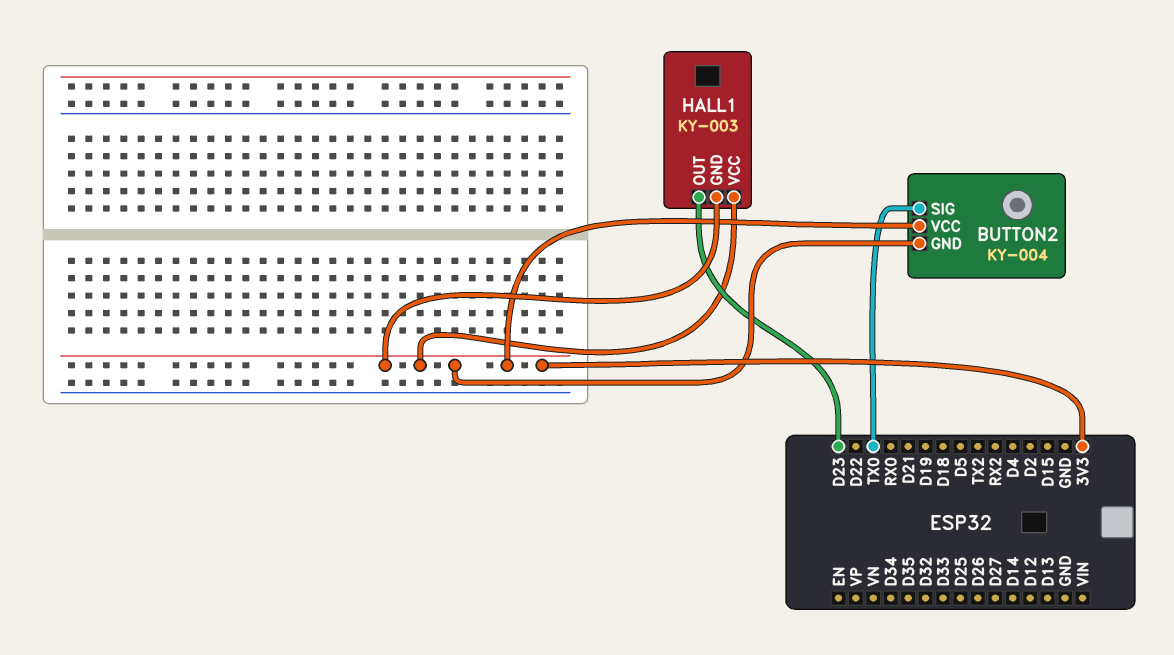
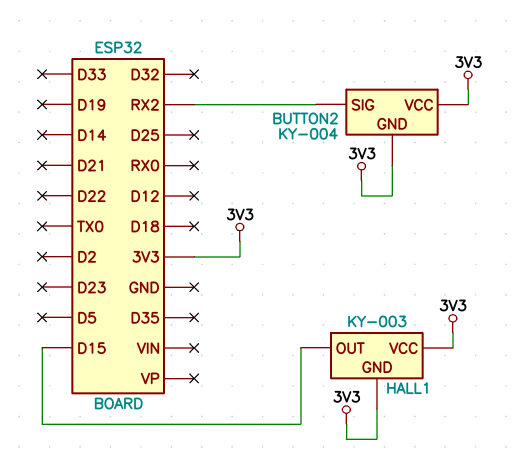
BUTTON2 pin SIG: TX0 -> RX2
HALL1 pin OUT: D23 -> D15

